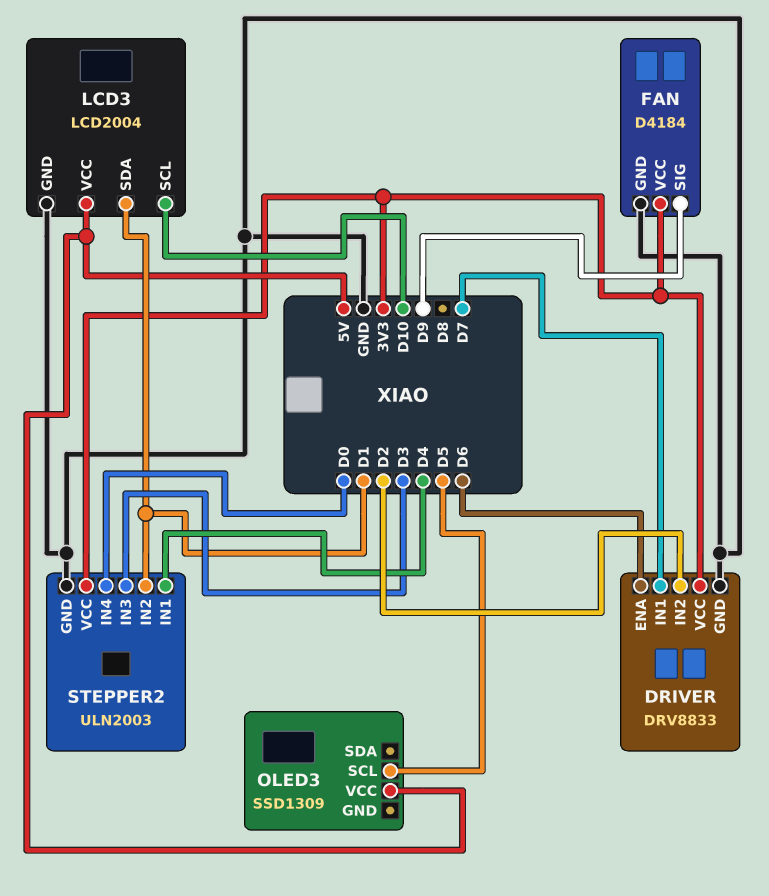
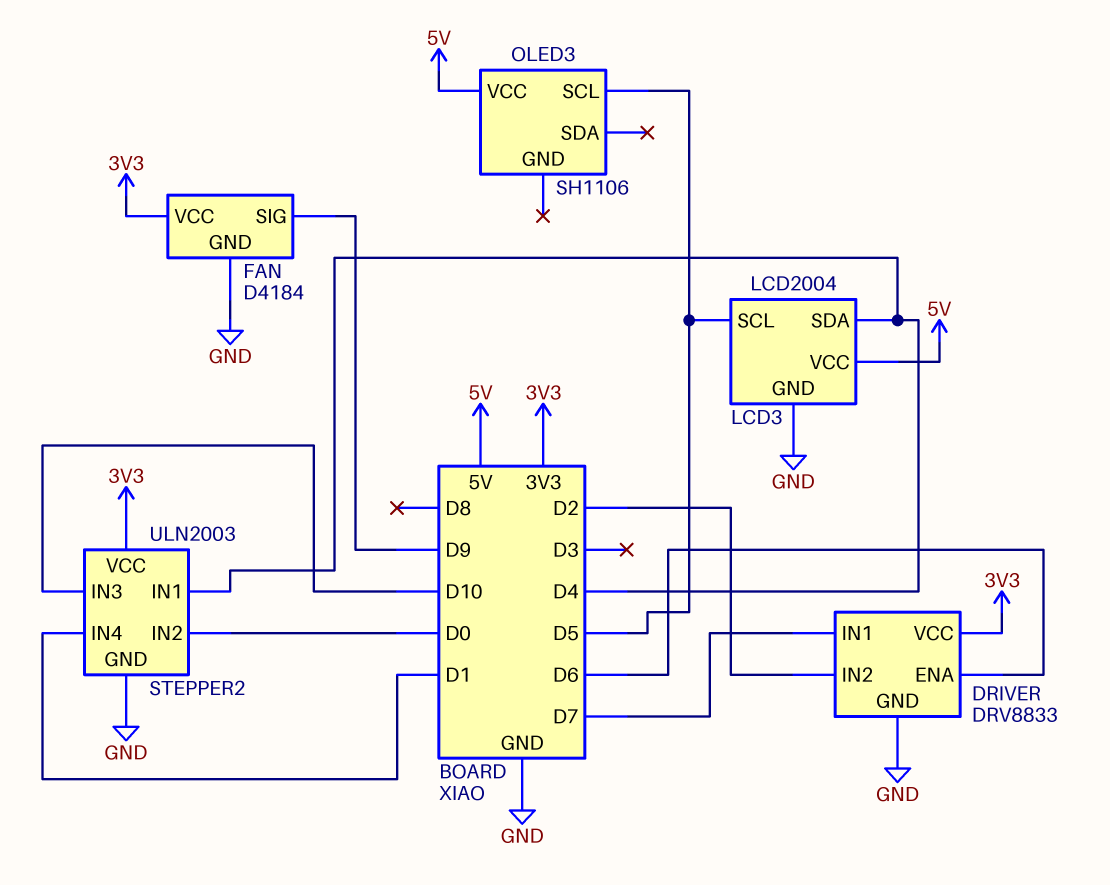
LCD3 pin SCL: D10 -> D5
LCD3 pin SDA: D1 -> D4
OLED3: SSD1309 -> SH1106
STEPPER2 pin IN2: D1 -> D0
STEPPER2 pin IN3: D3 -> D10
STEPPER2 pin IN4: D0 -> D1

